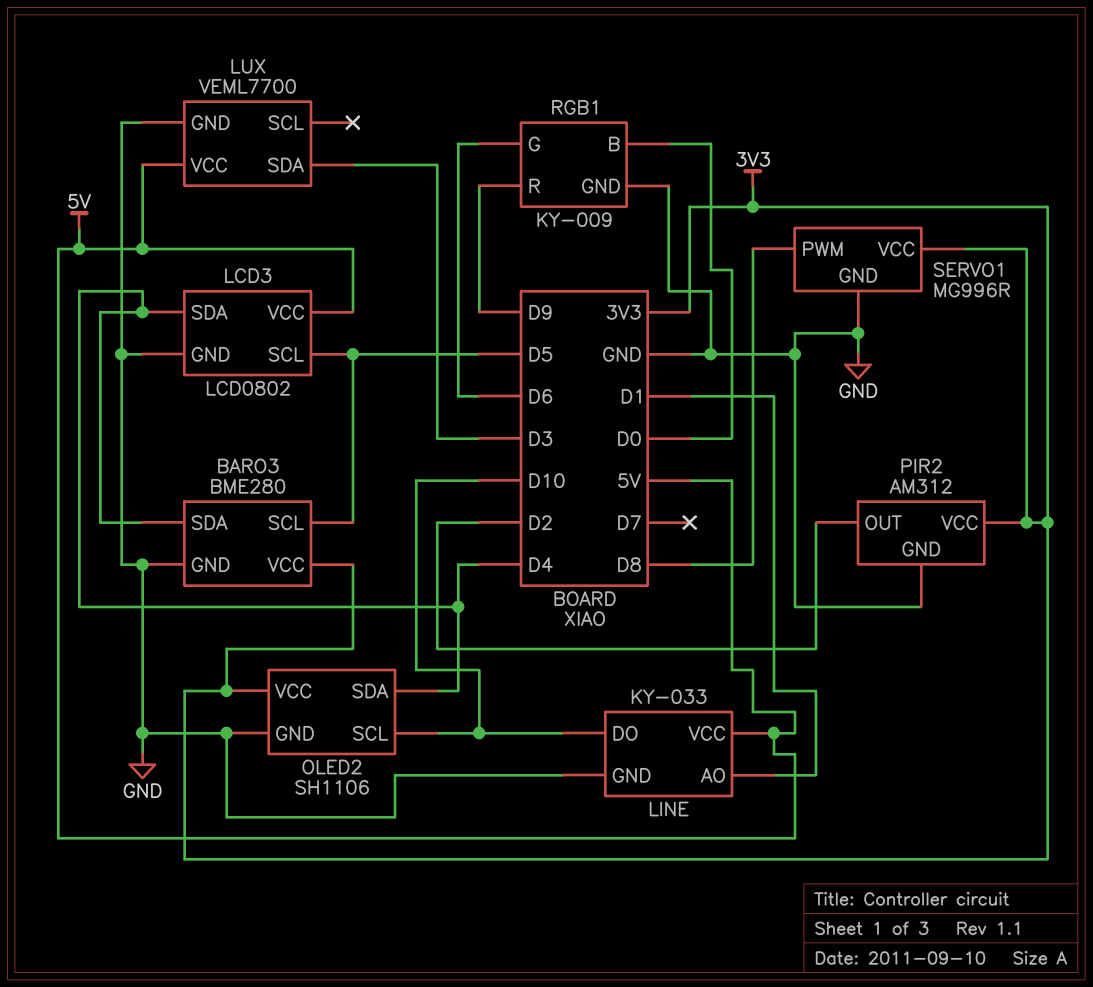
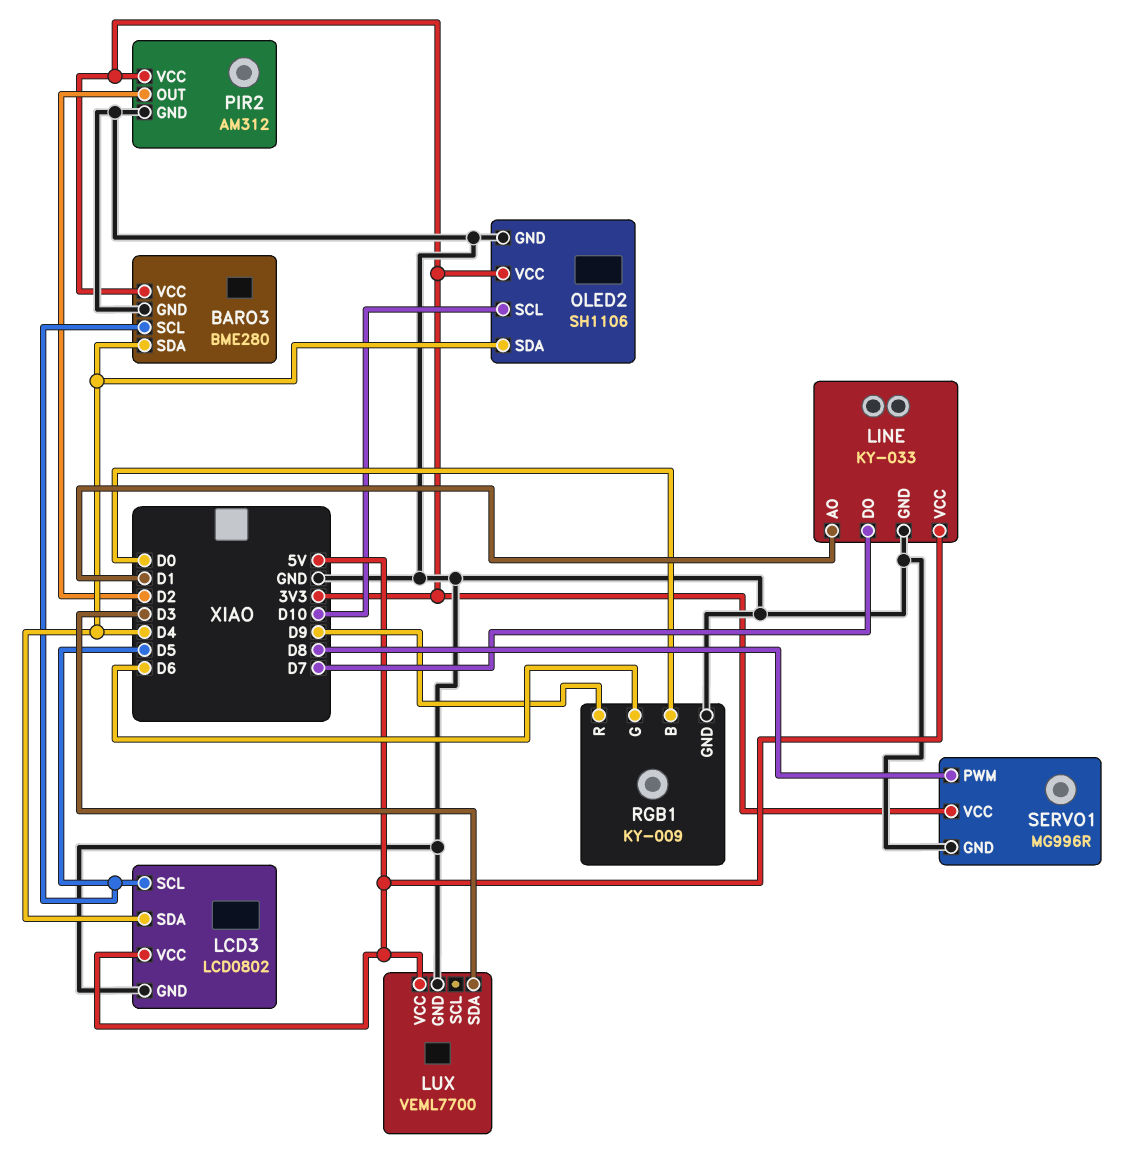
LINE pin DO: D10 -> D7

